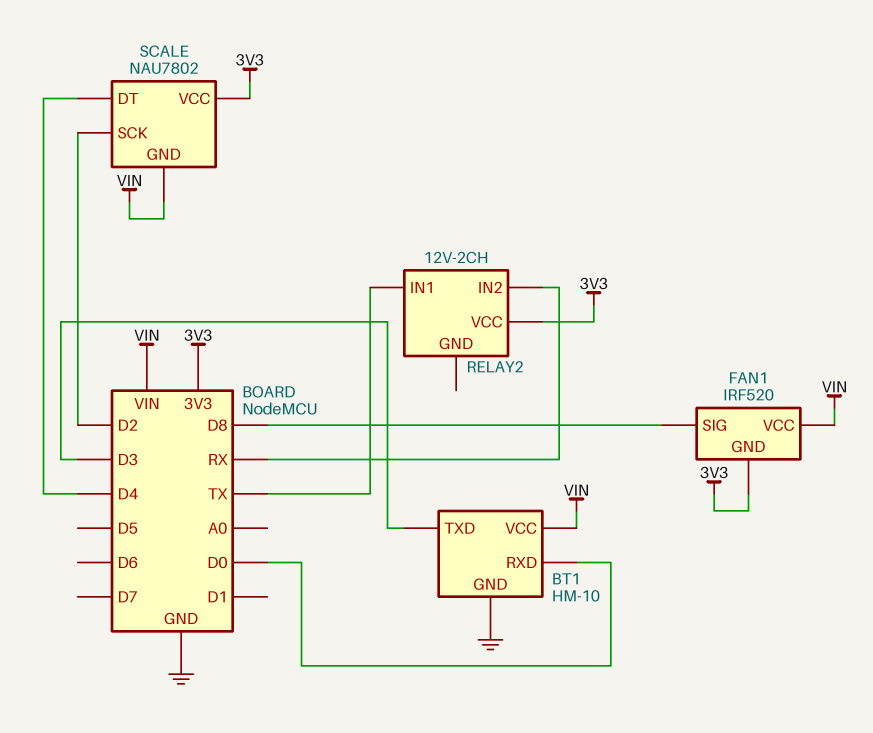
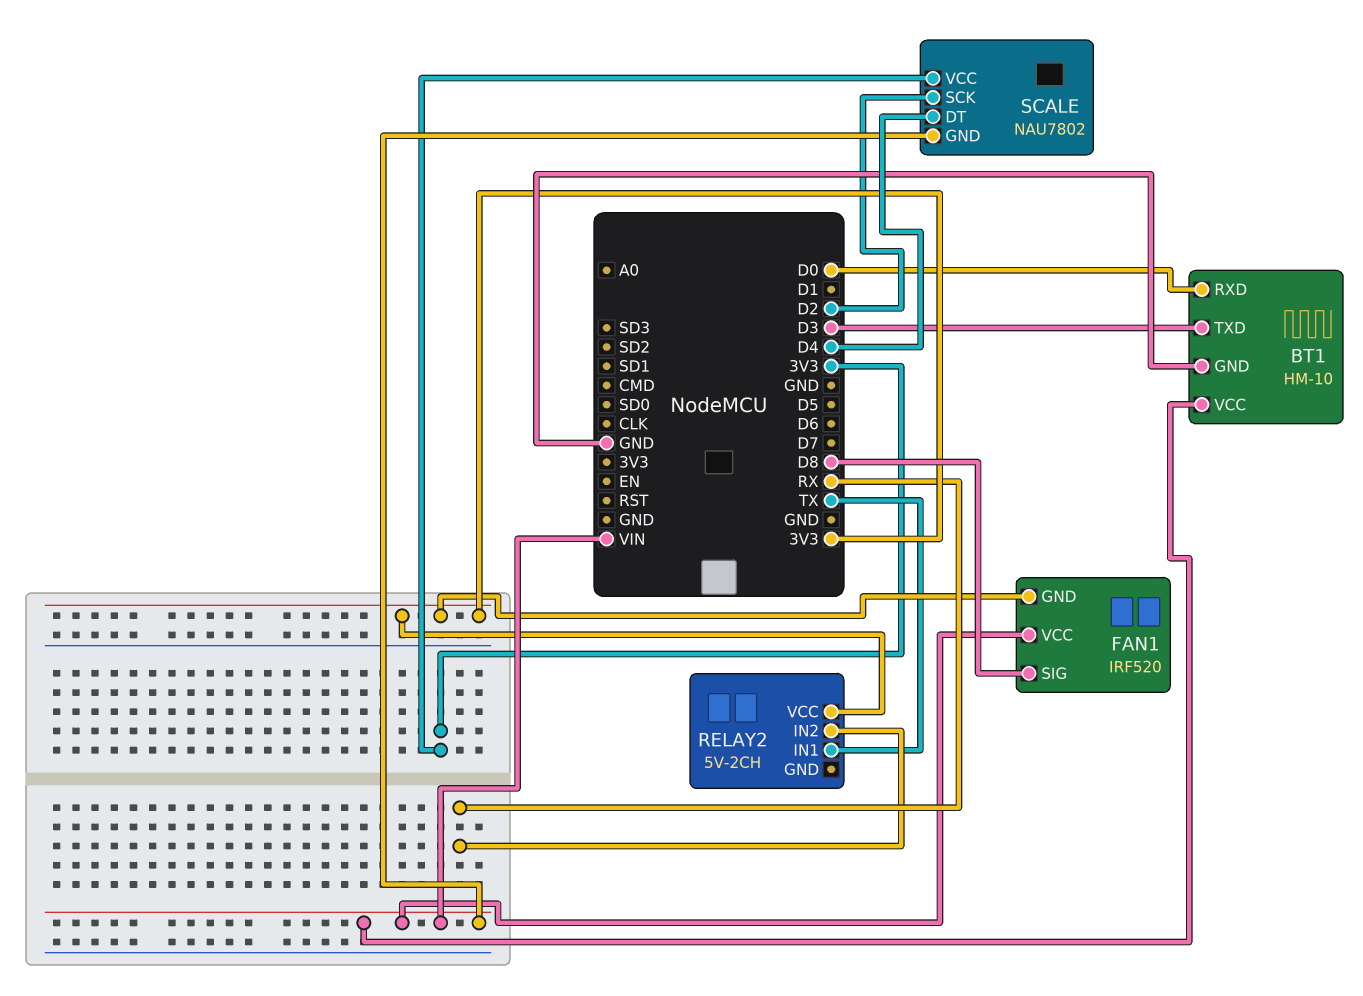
RELAY2: 12V-2CH -> 5V-2CH

